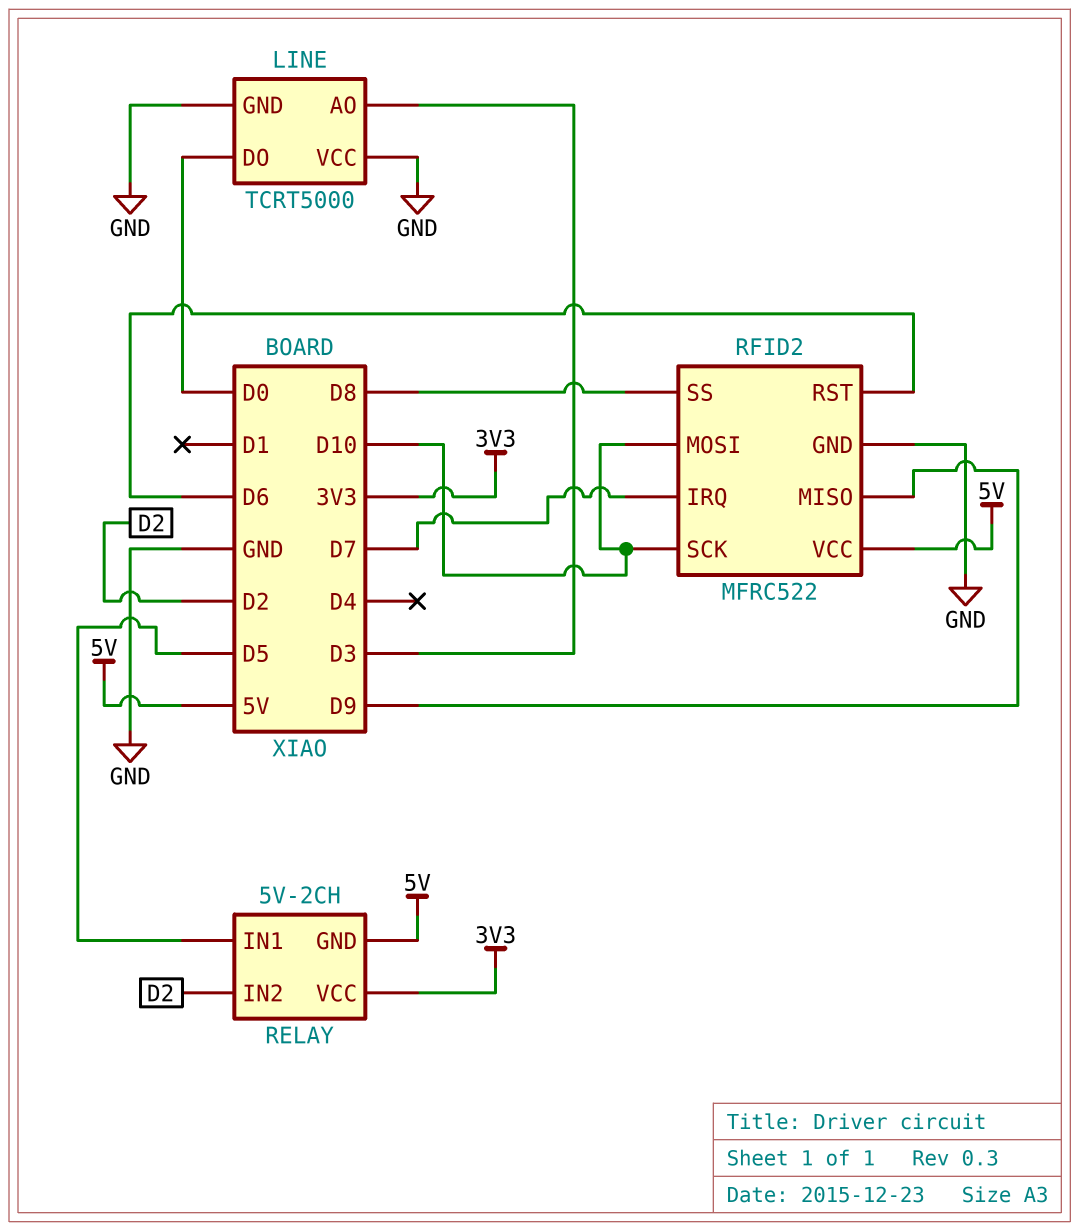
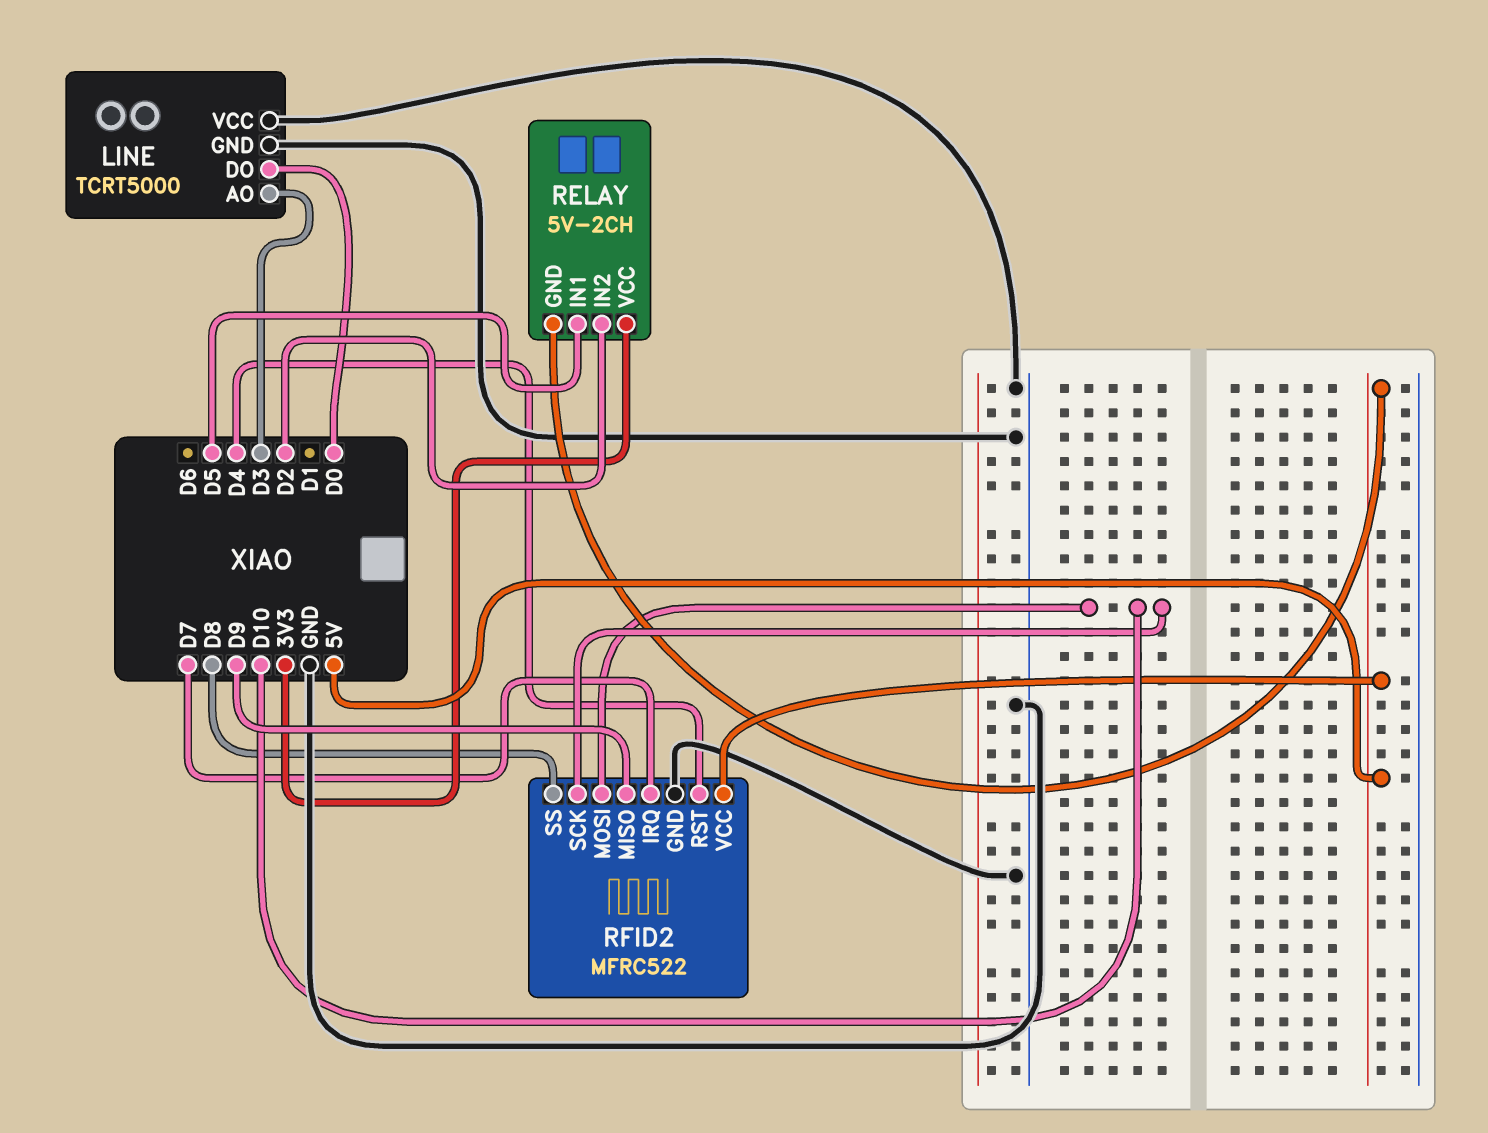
RFID2 pin RST: D6 -> D4

